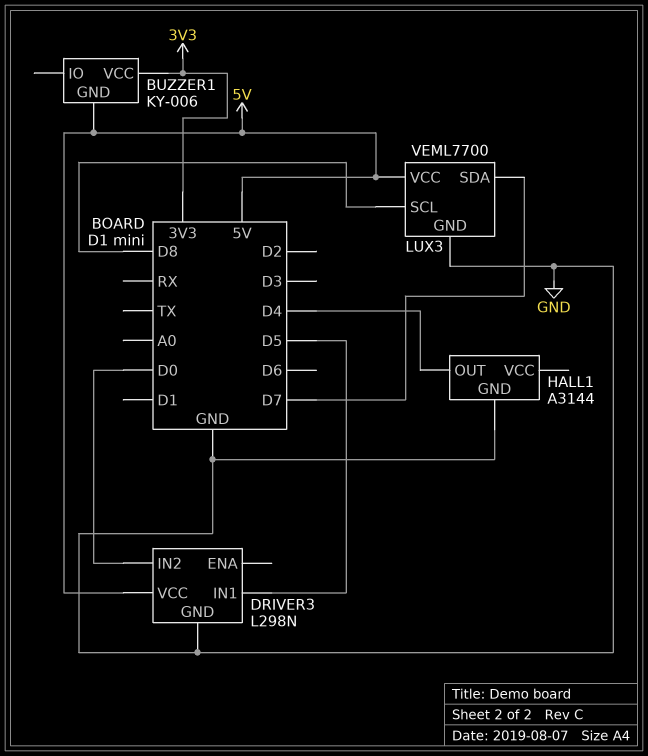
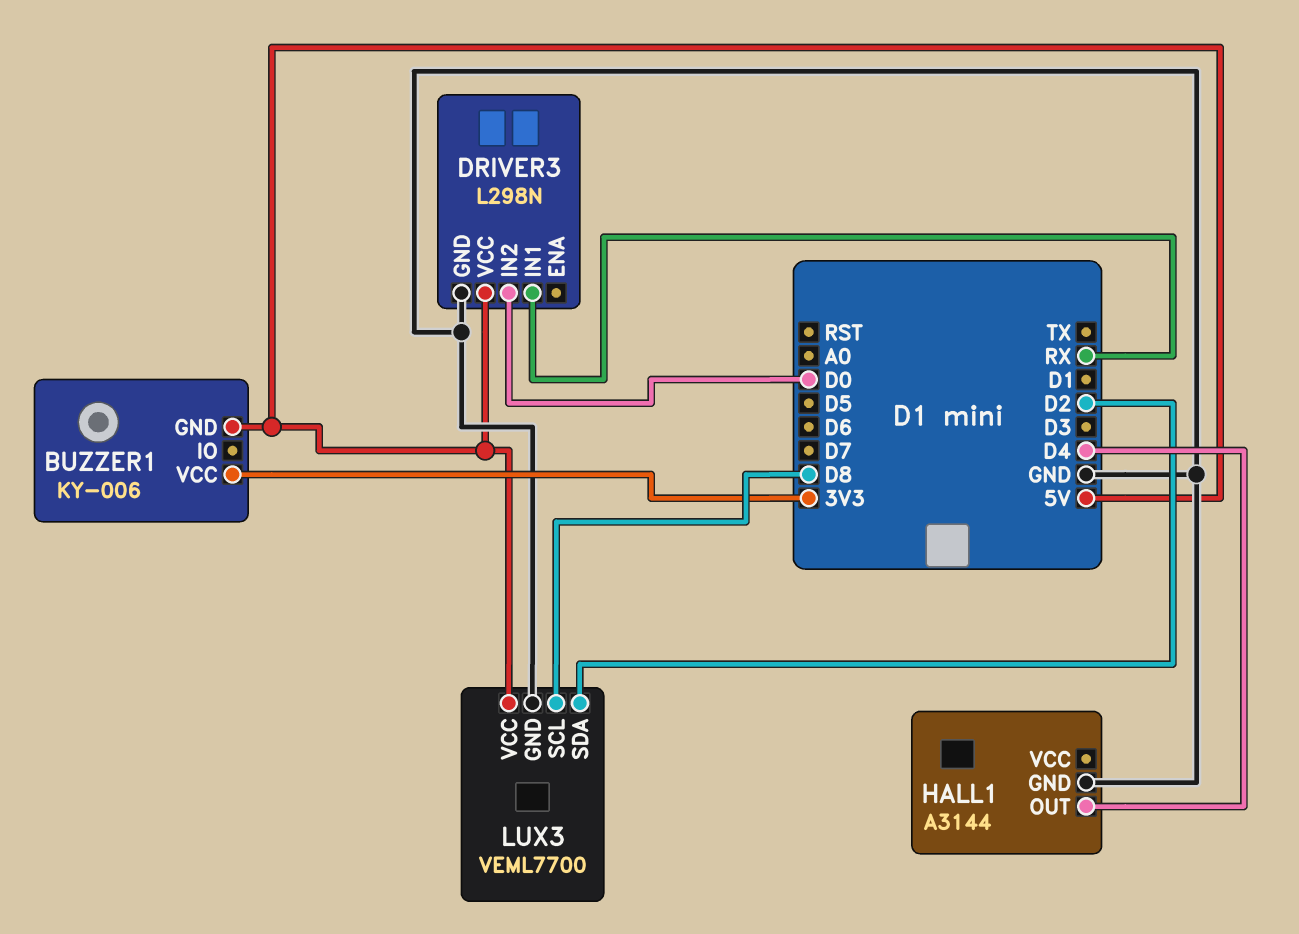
DRIVER3 pin IN1: D5 -> RX
LUX3 pin SDA: D7 -> D2

